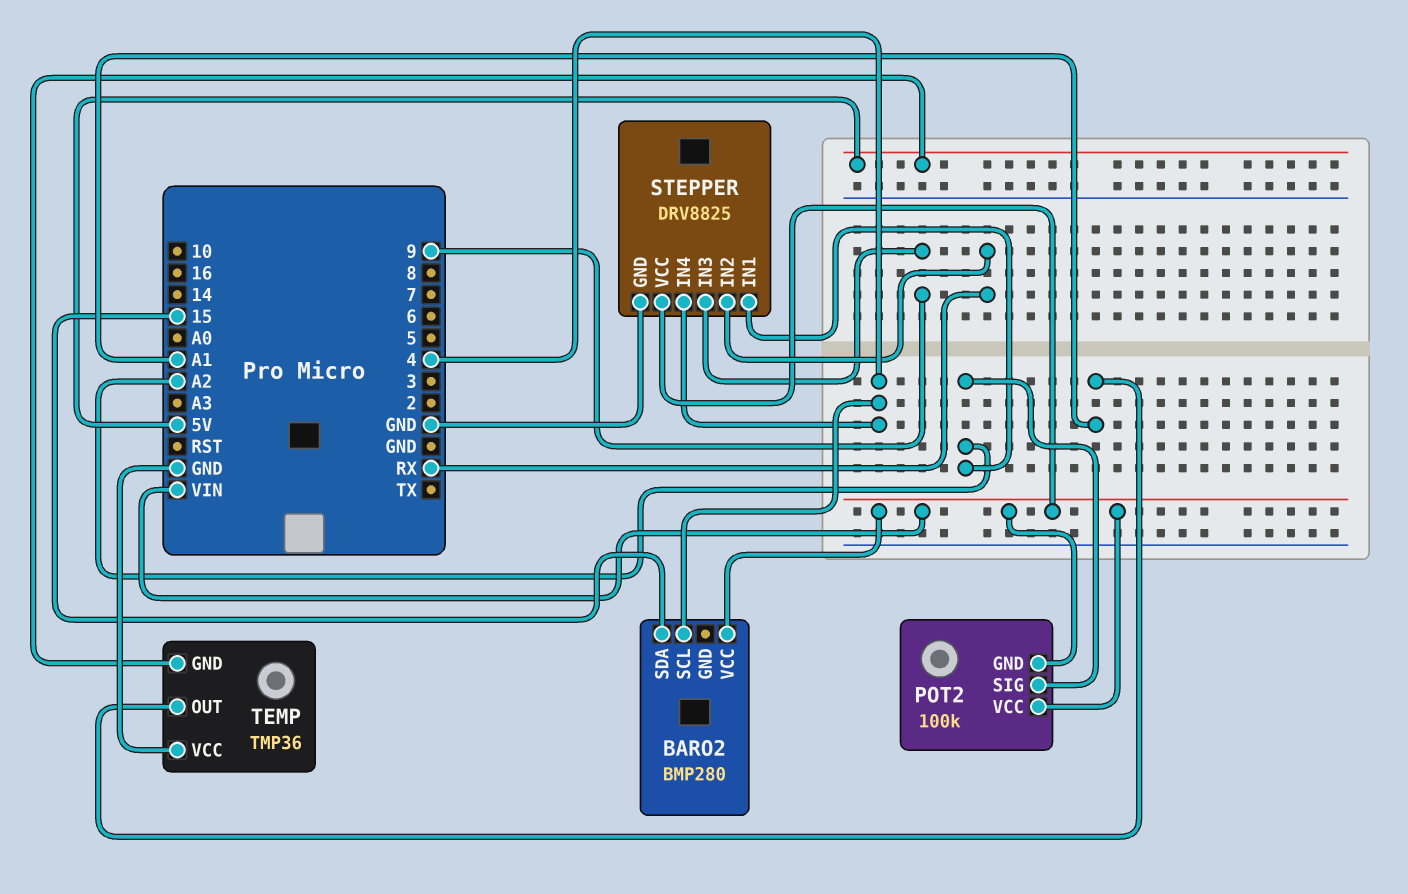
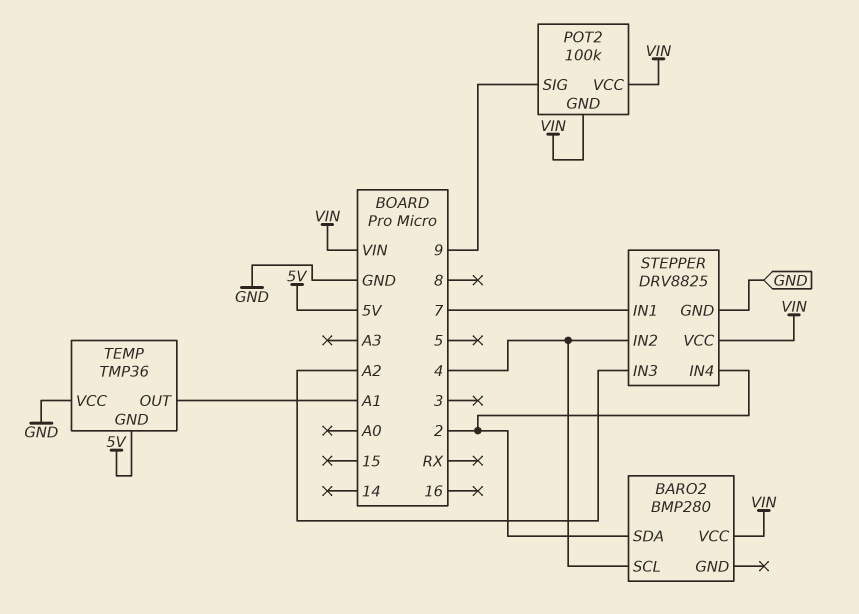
BARO2 pin SDA: 15 -> 2
POT2 pin SIG: A2 -> 9
STEPPER pin IN1: A2 -> 7
STEPPER pin IN2: RX -> 4
STEPPER pin IN3: 9 -> A2
STEPPER pin IN4: 4 -> 2

